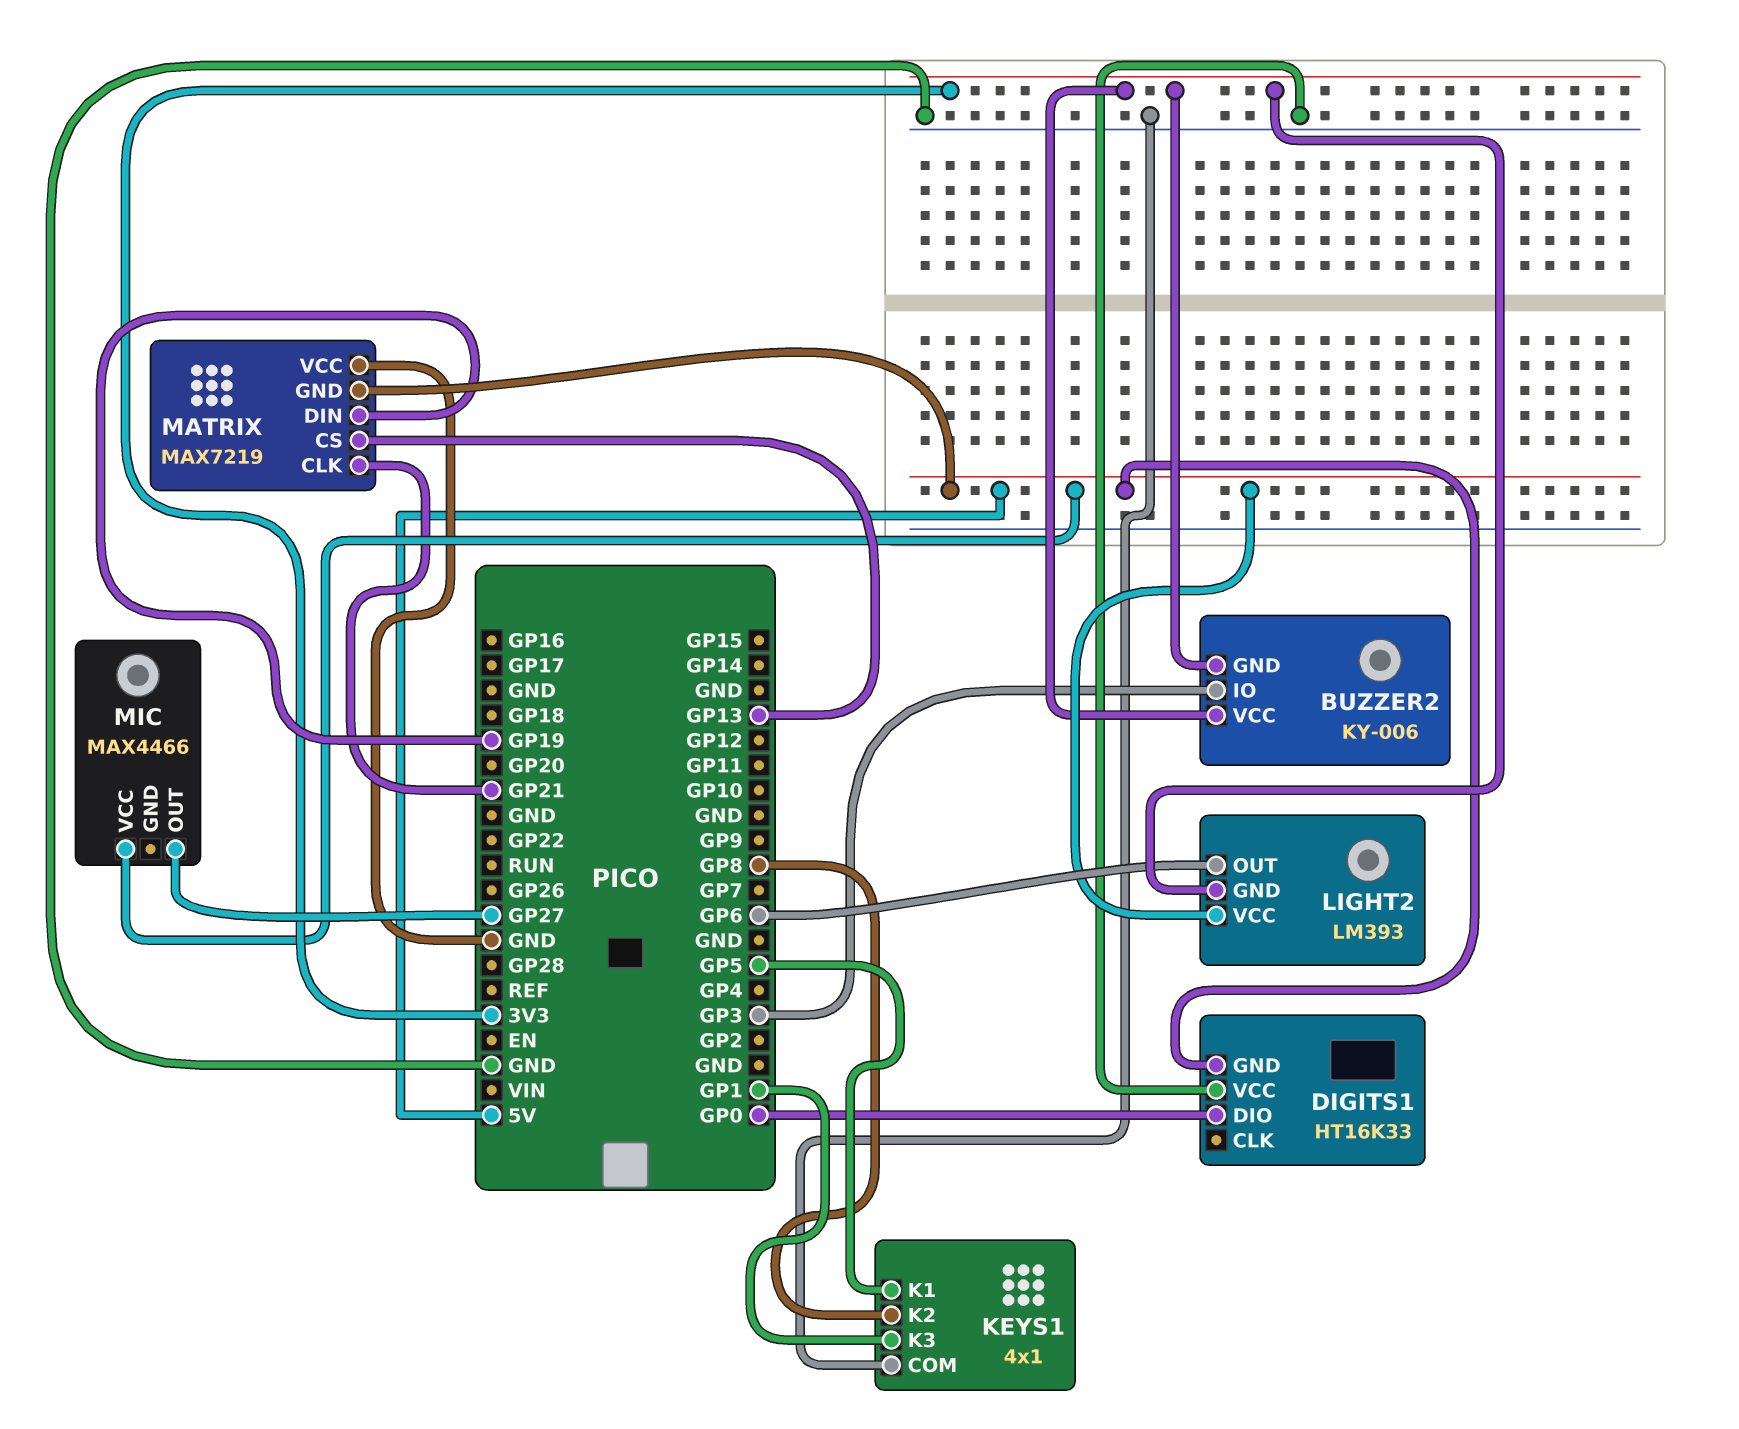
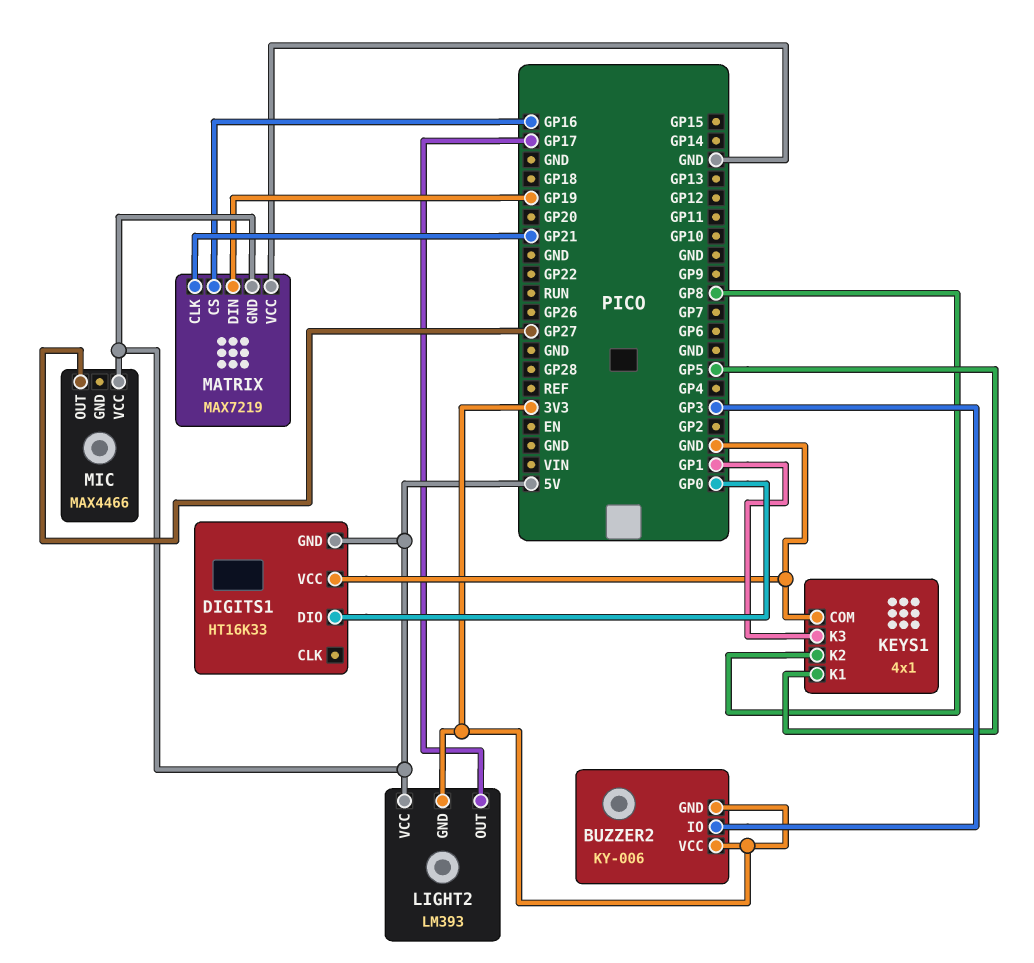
LIGHT2 pin OUT: GP6 -> GP17
MATRIX pin CS: GP13 -> GP16

